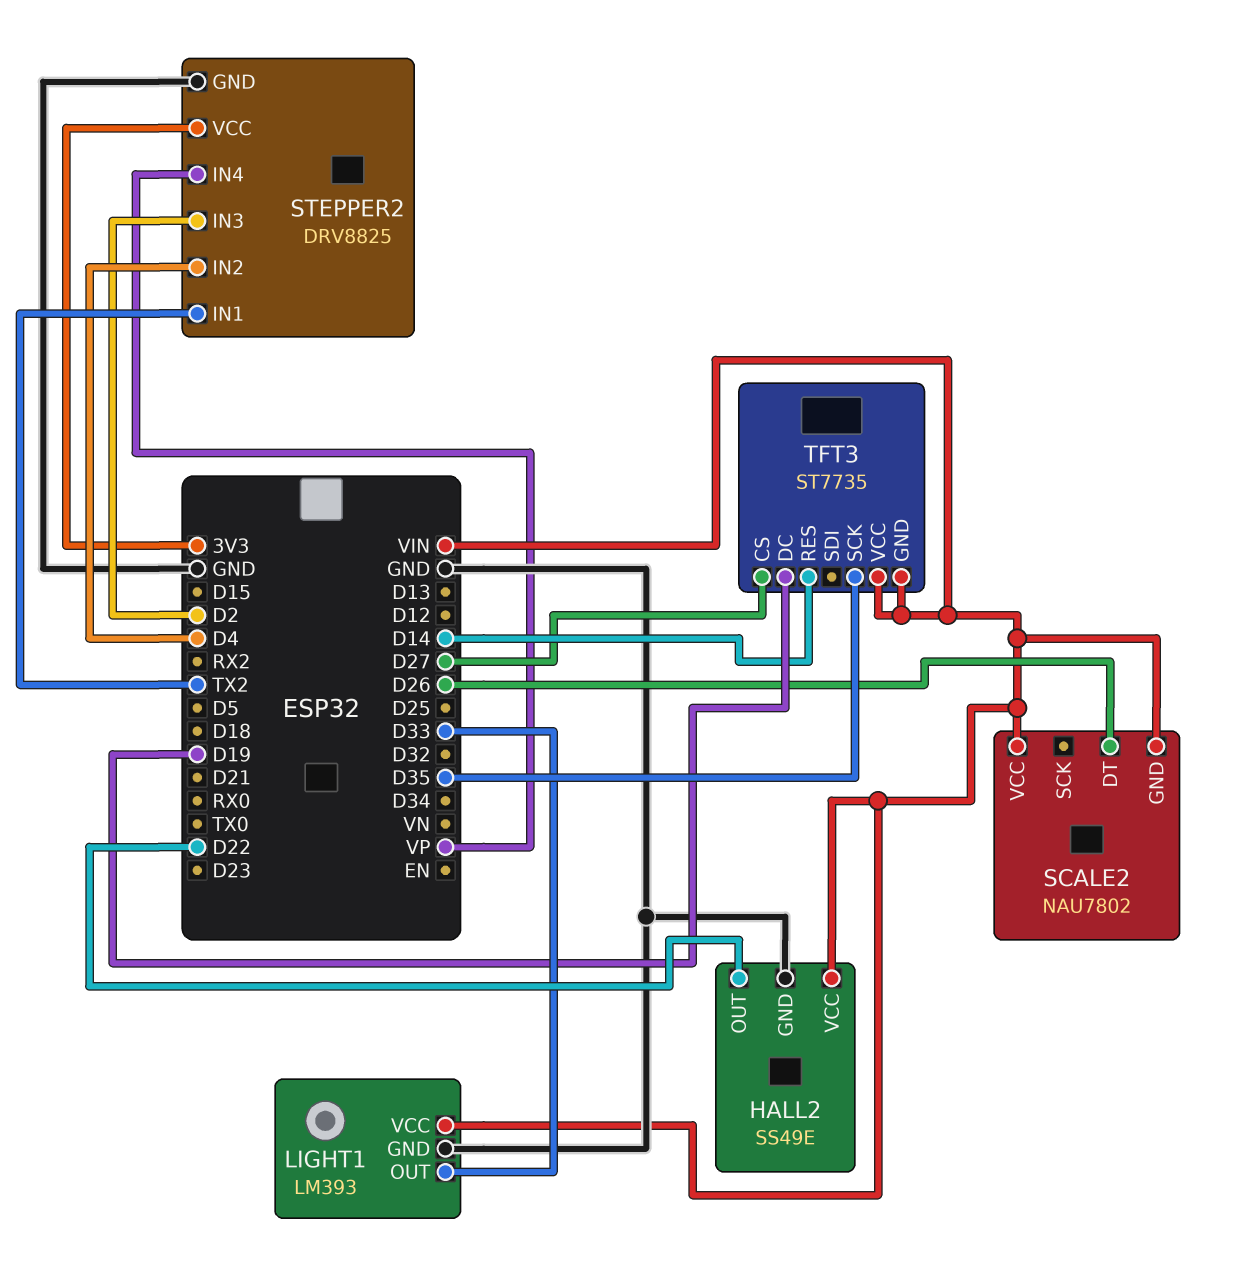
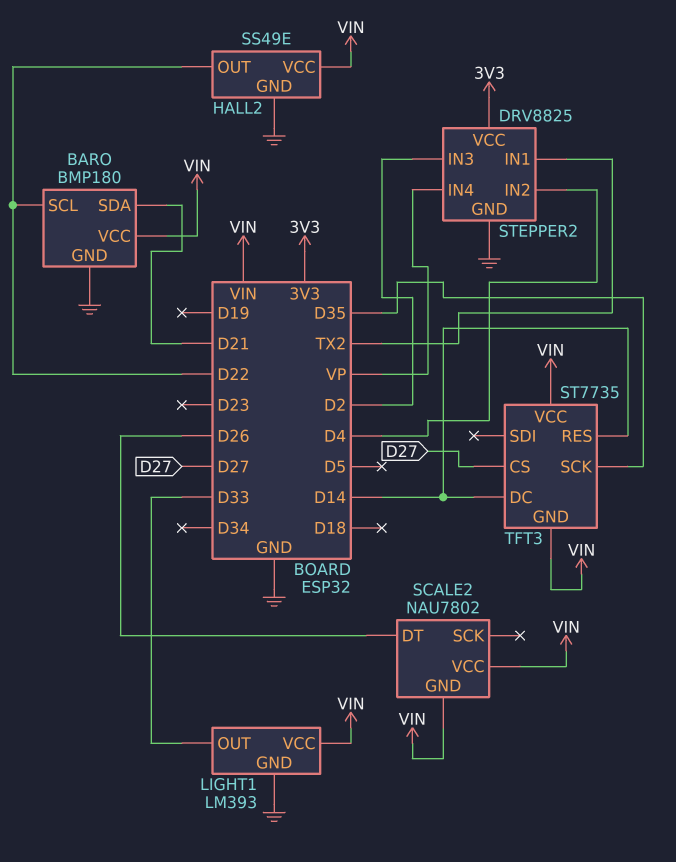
BARO: none -> BMP180
BARO pin GND: none -> GND
BARO pin SCL: none -> D22
BARO pin SDA: none -> D21
BARO pin VCC: none -> VIN
TFT3 pin DC: D19 -> D14

